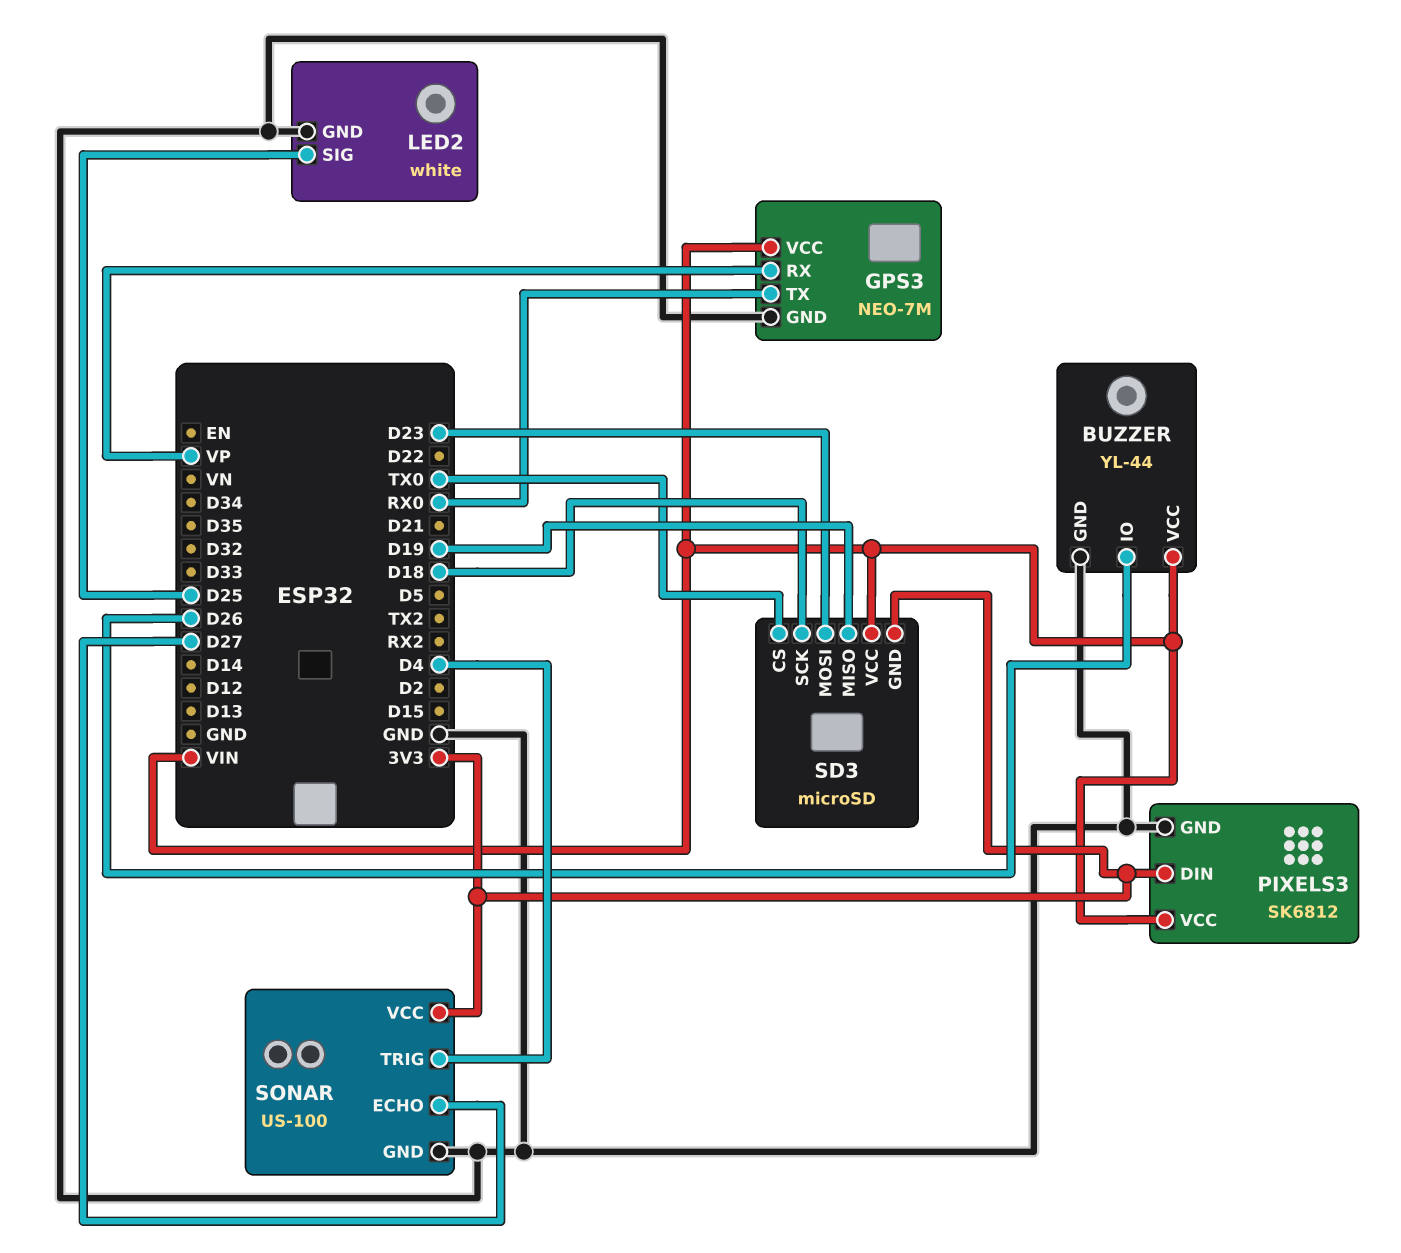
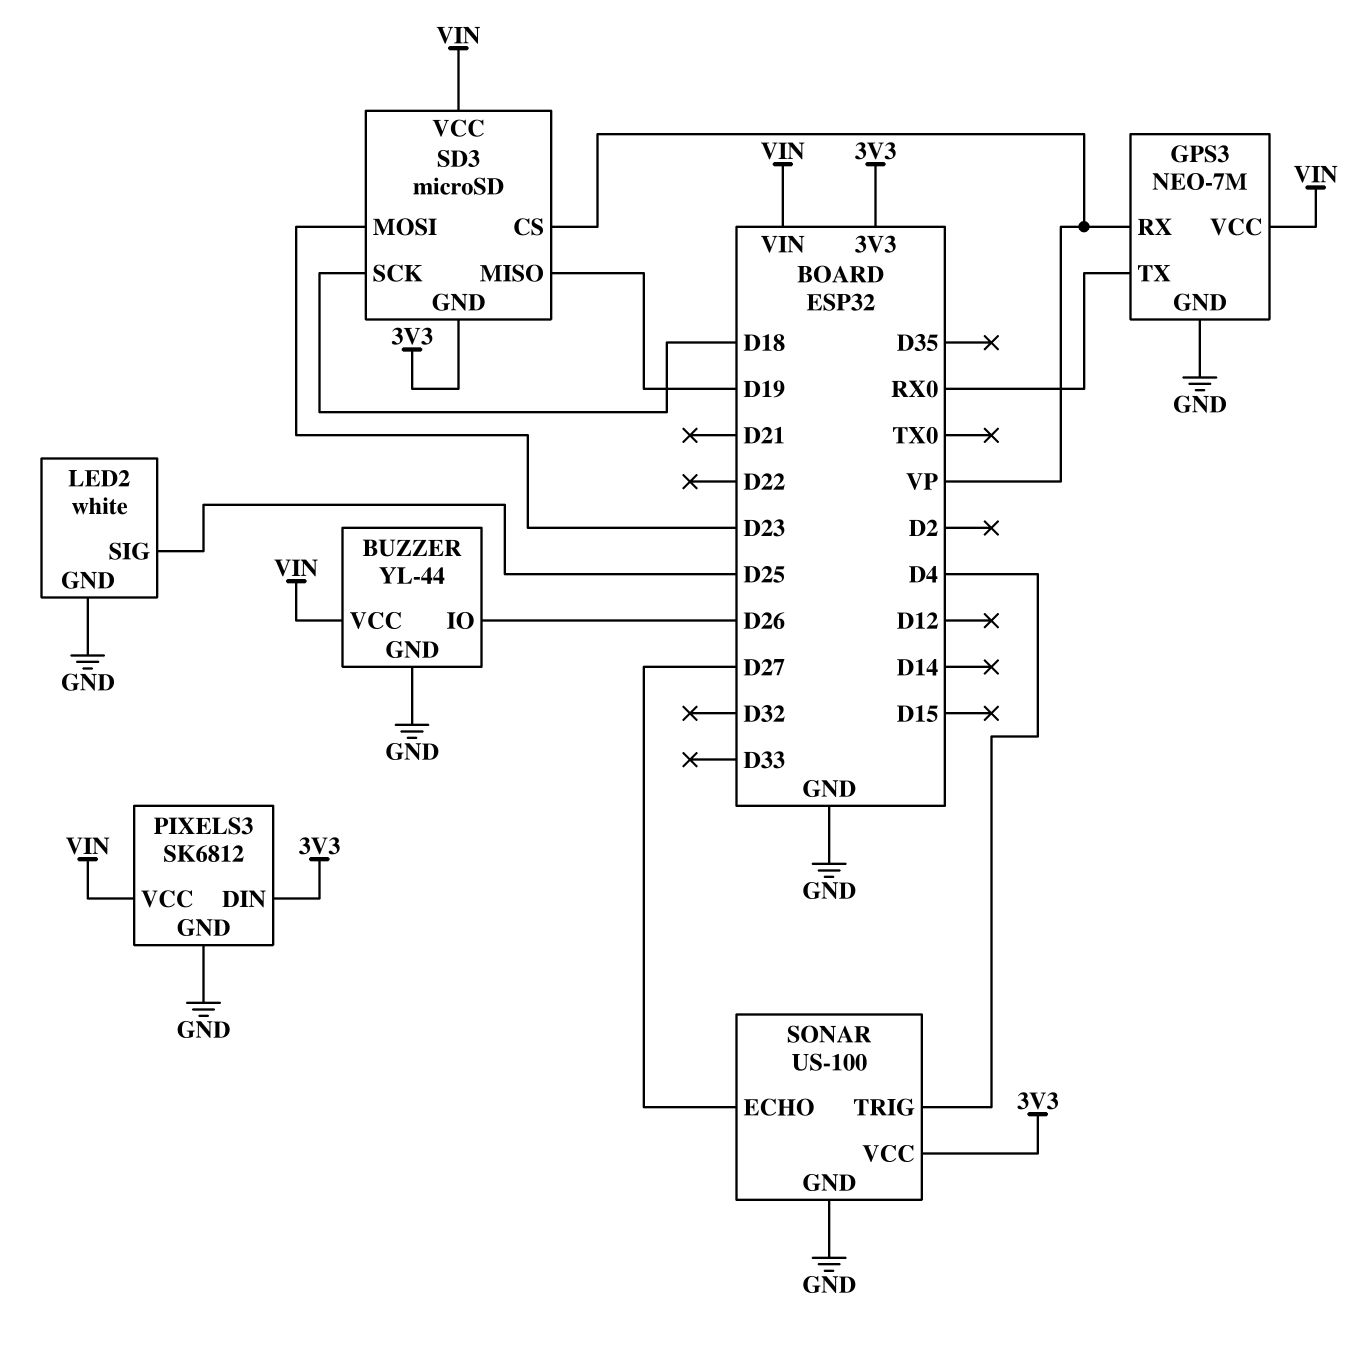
SD3 pin CS: TX0 -> VP

